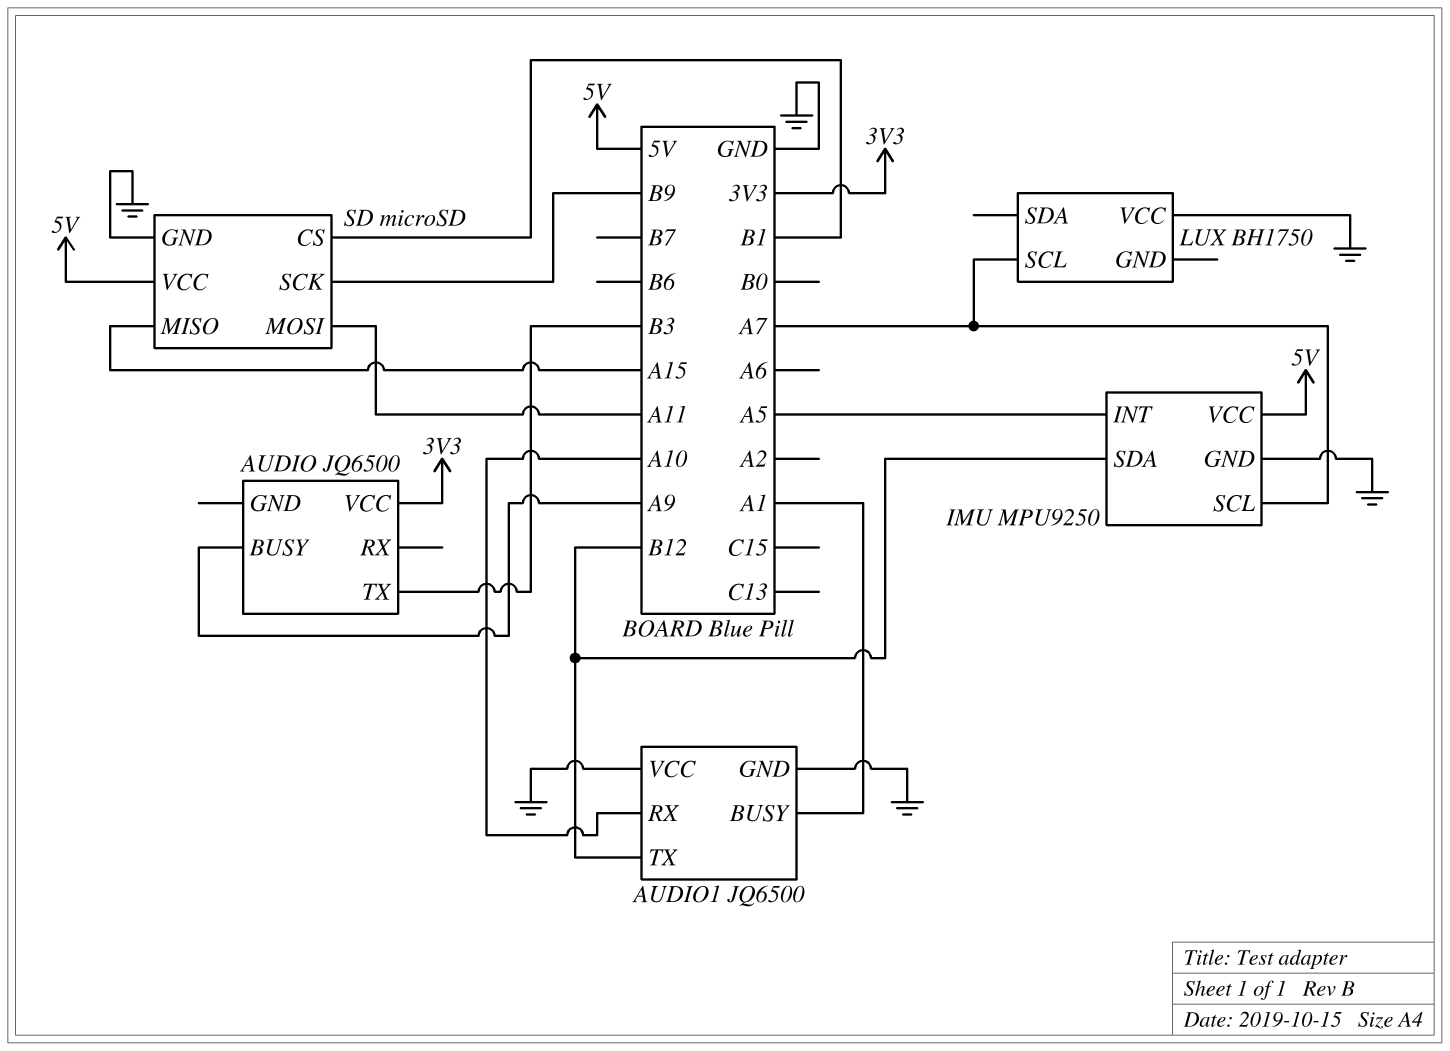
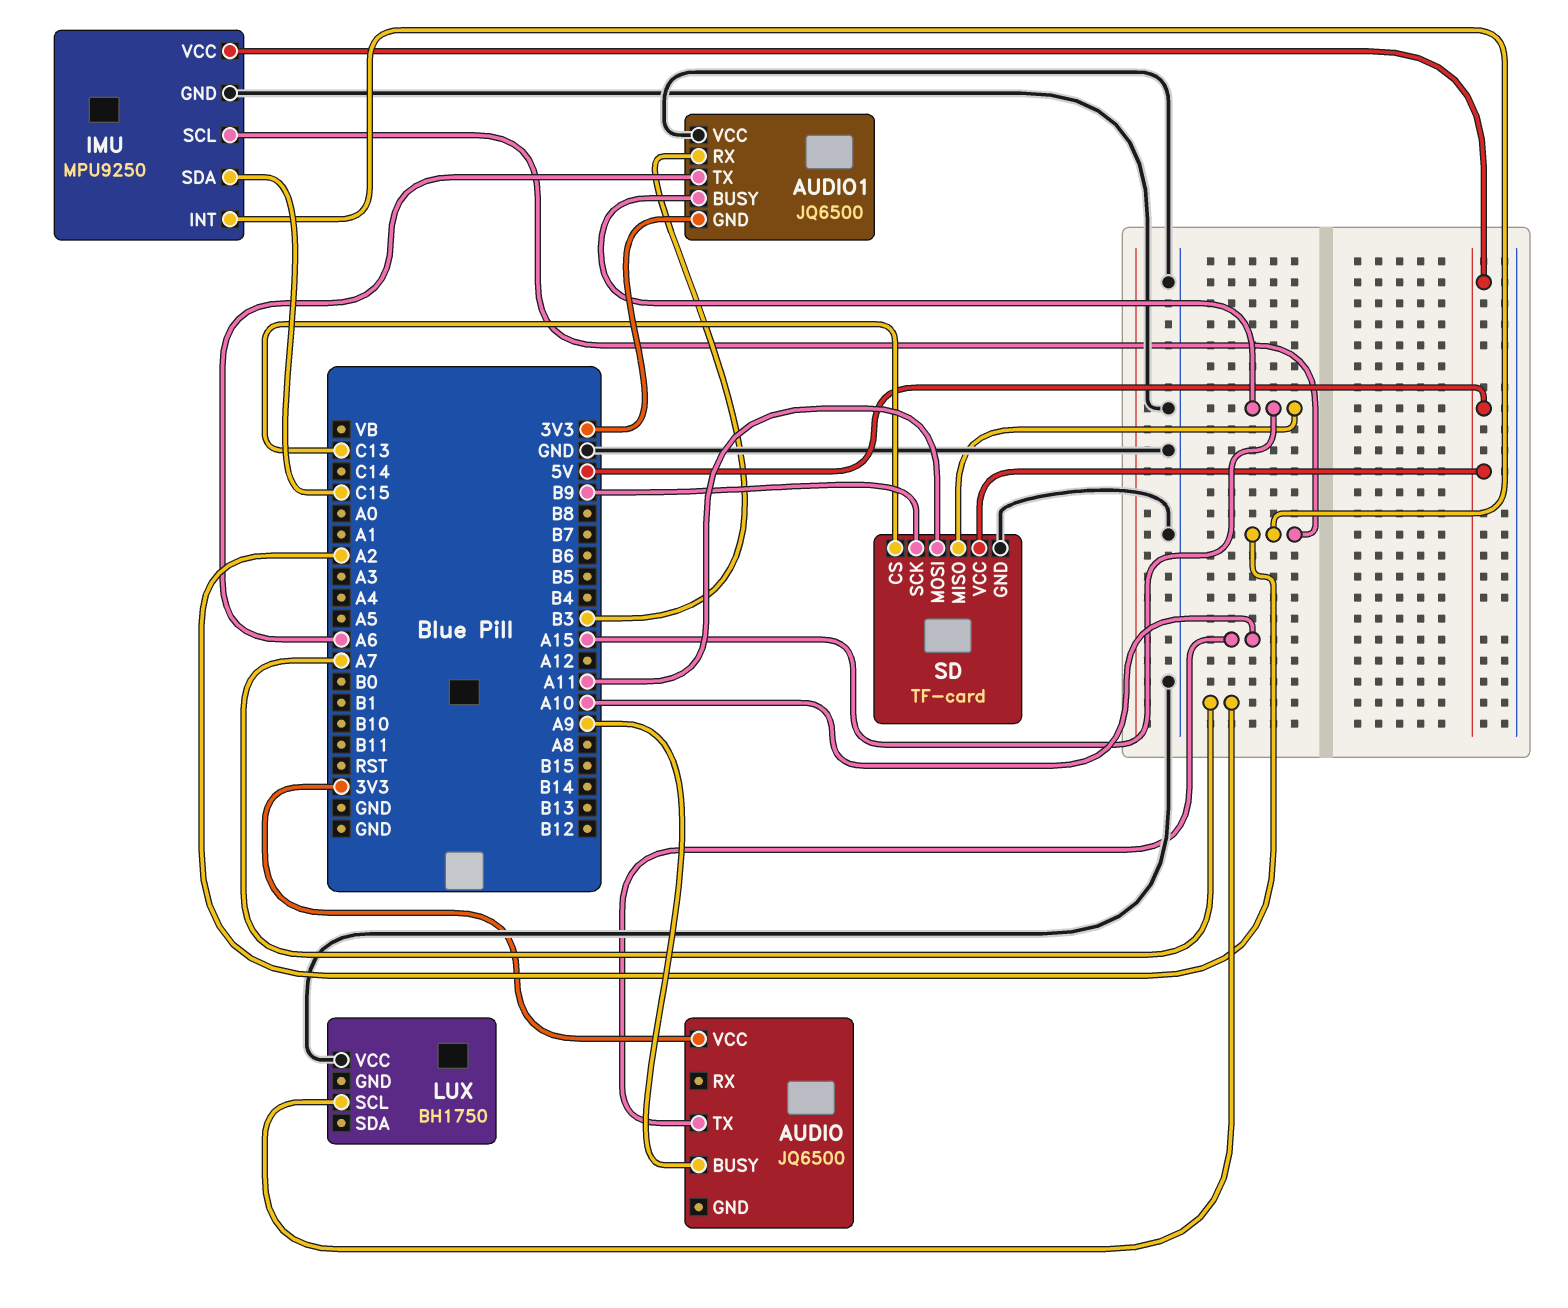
AUDIO pin TX: B3 -> A10
AUDIO1 pin BUSY: A1 -> A15
AUDIO1 pin GND: GND -> 3V3
AUDIO1 pin RX: A10 -> B3
AUDIO1 pin TX: B12 -> A6
IMU pin INT: A5 -> A2
IMU pin SCL: A7 -> A2
IMU pin SDA: B12 -> C15
SD: microSD -> TF-card
SD pin CS: B1 -> C13

